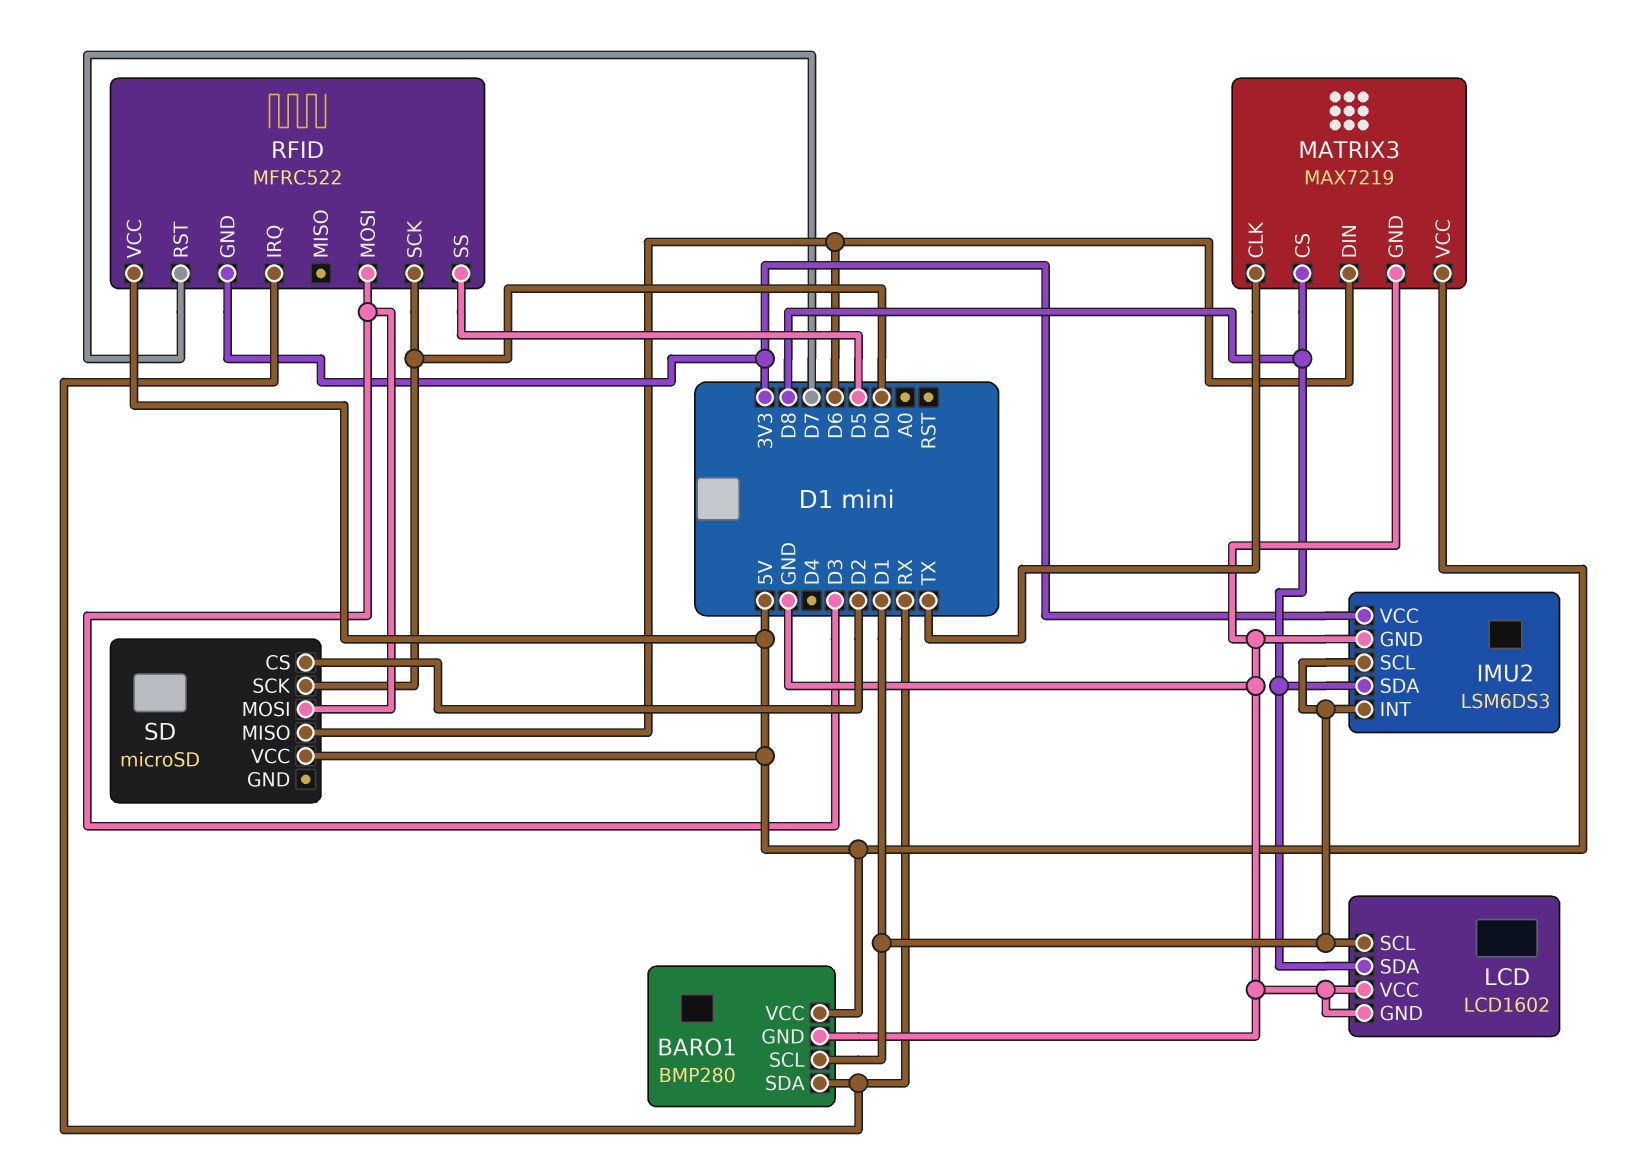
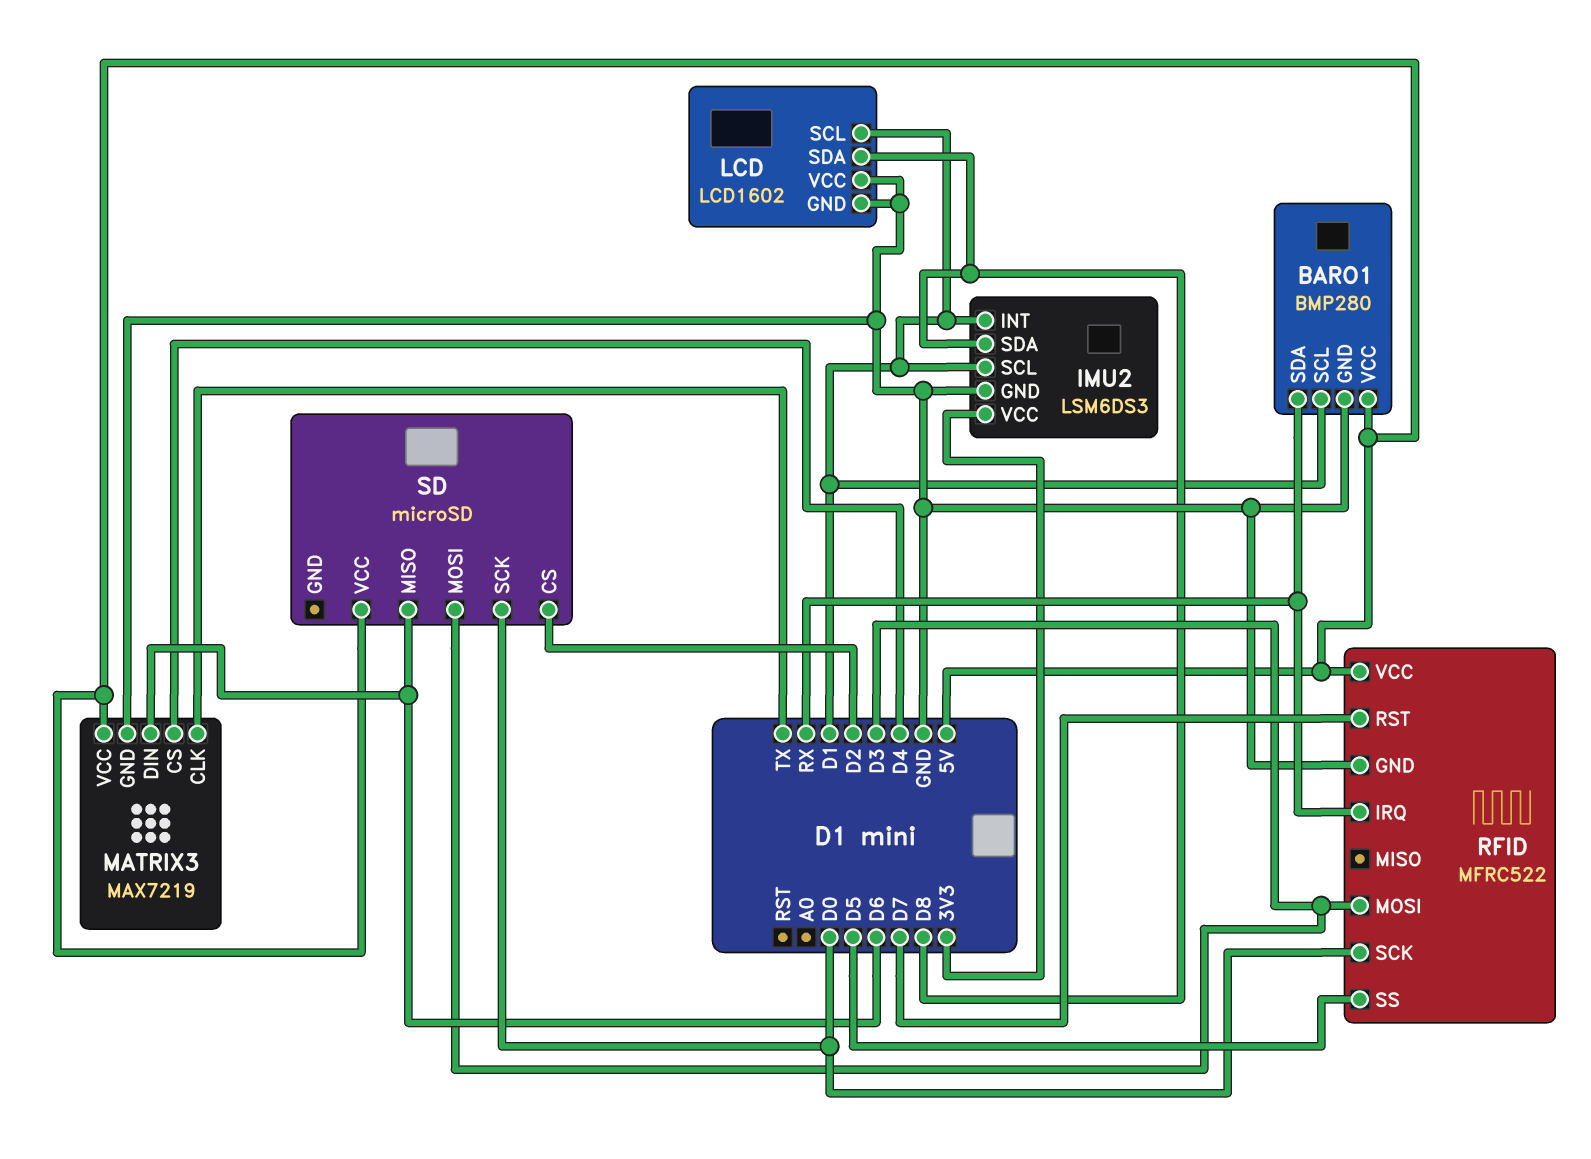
MATRIX3 pin CS: D8 -> D4
RFID pin GND: 3V3 -> GND

